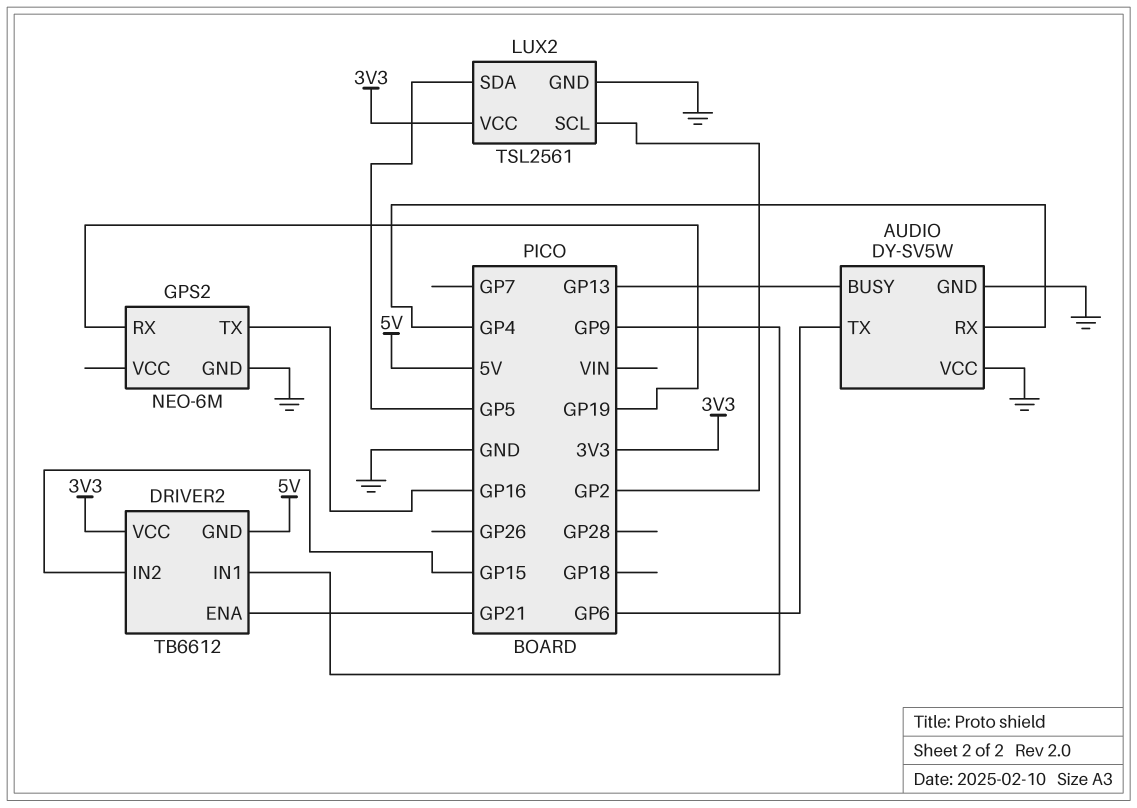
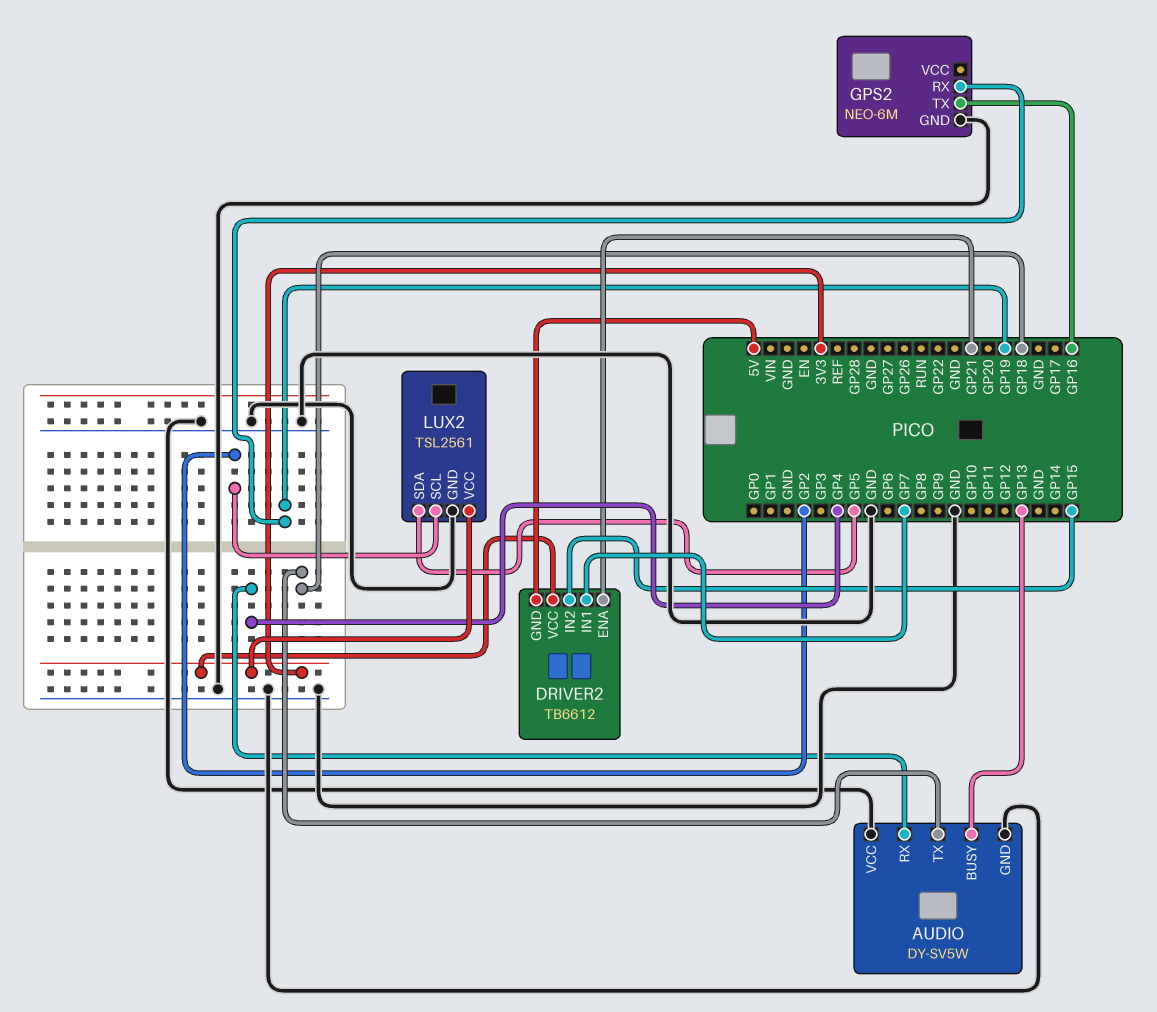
AUDIO pin TX: GP6 -> GP18
DRIVER2 pin IN1: GP9 -> GP7

